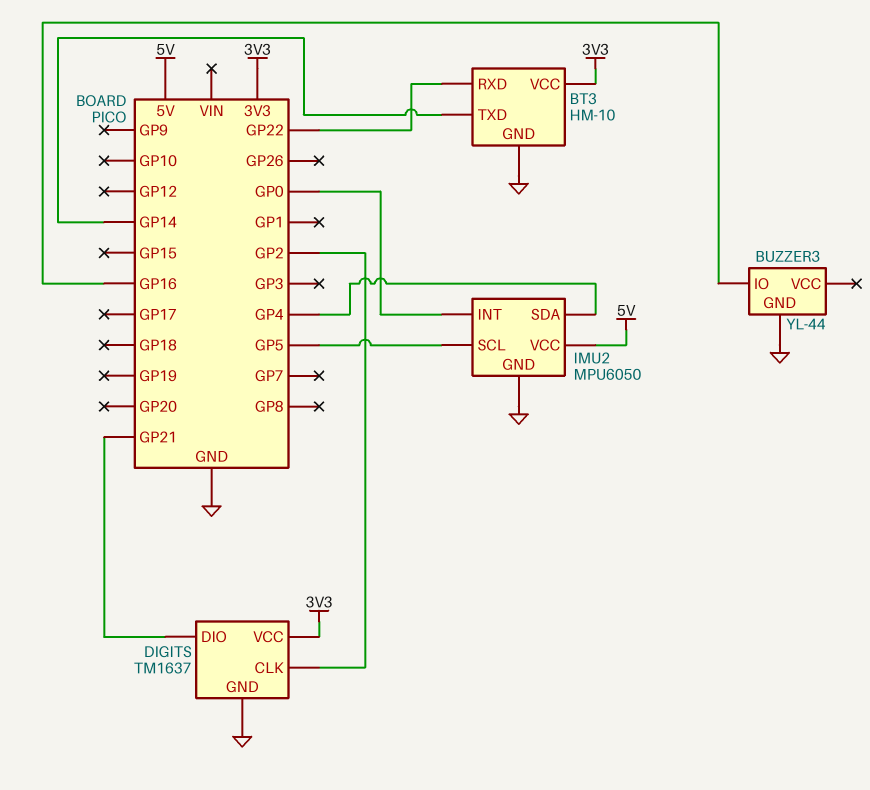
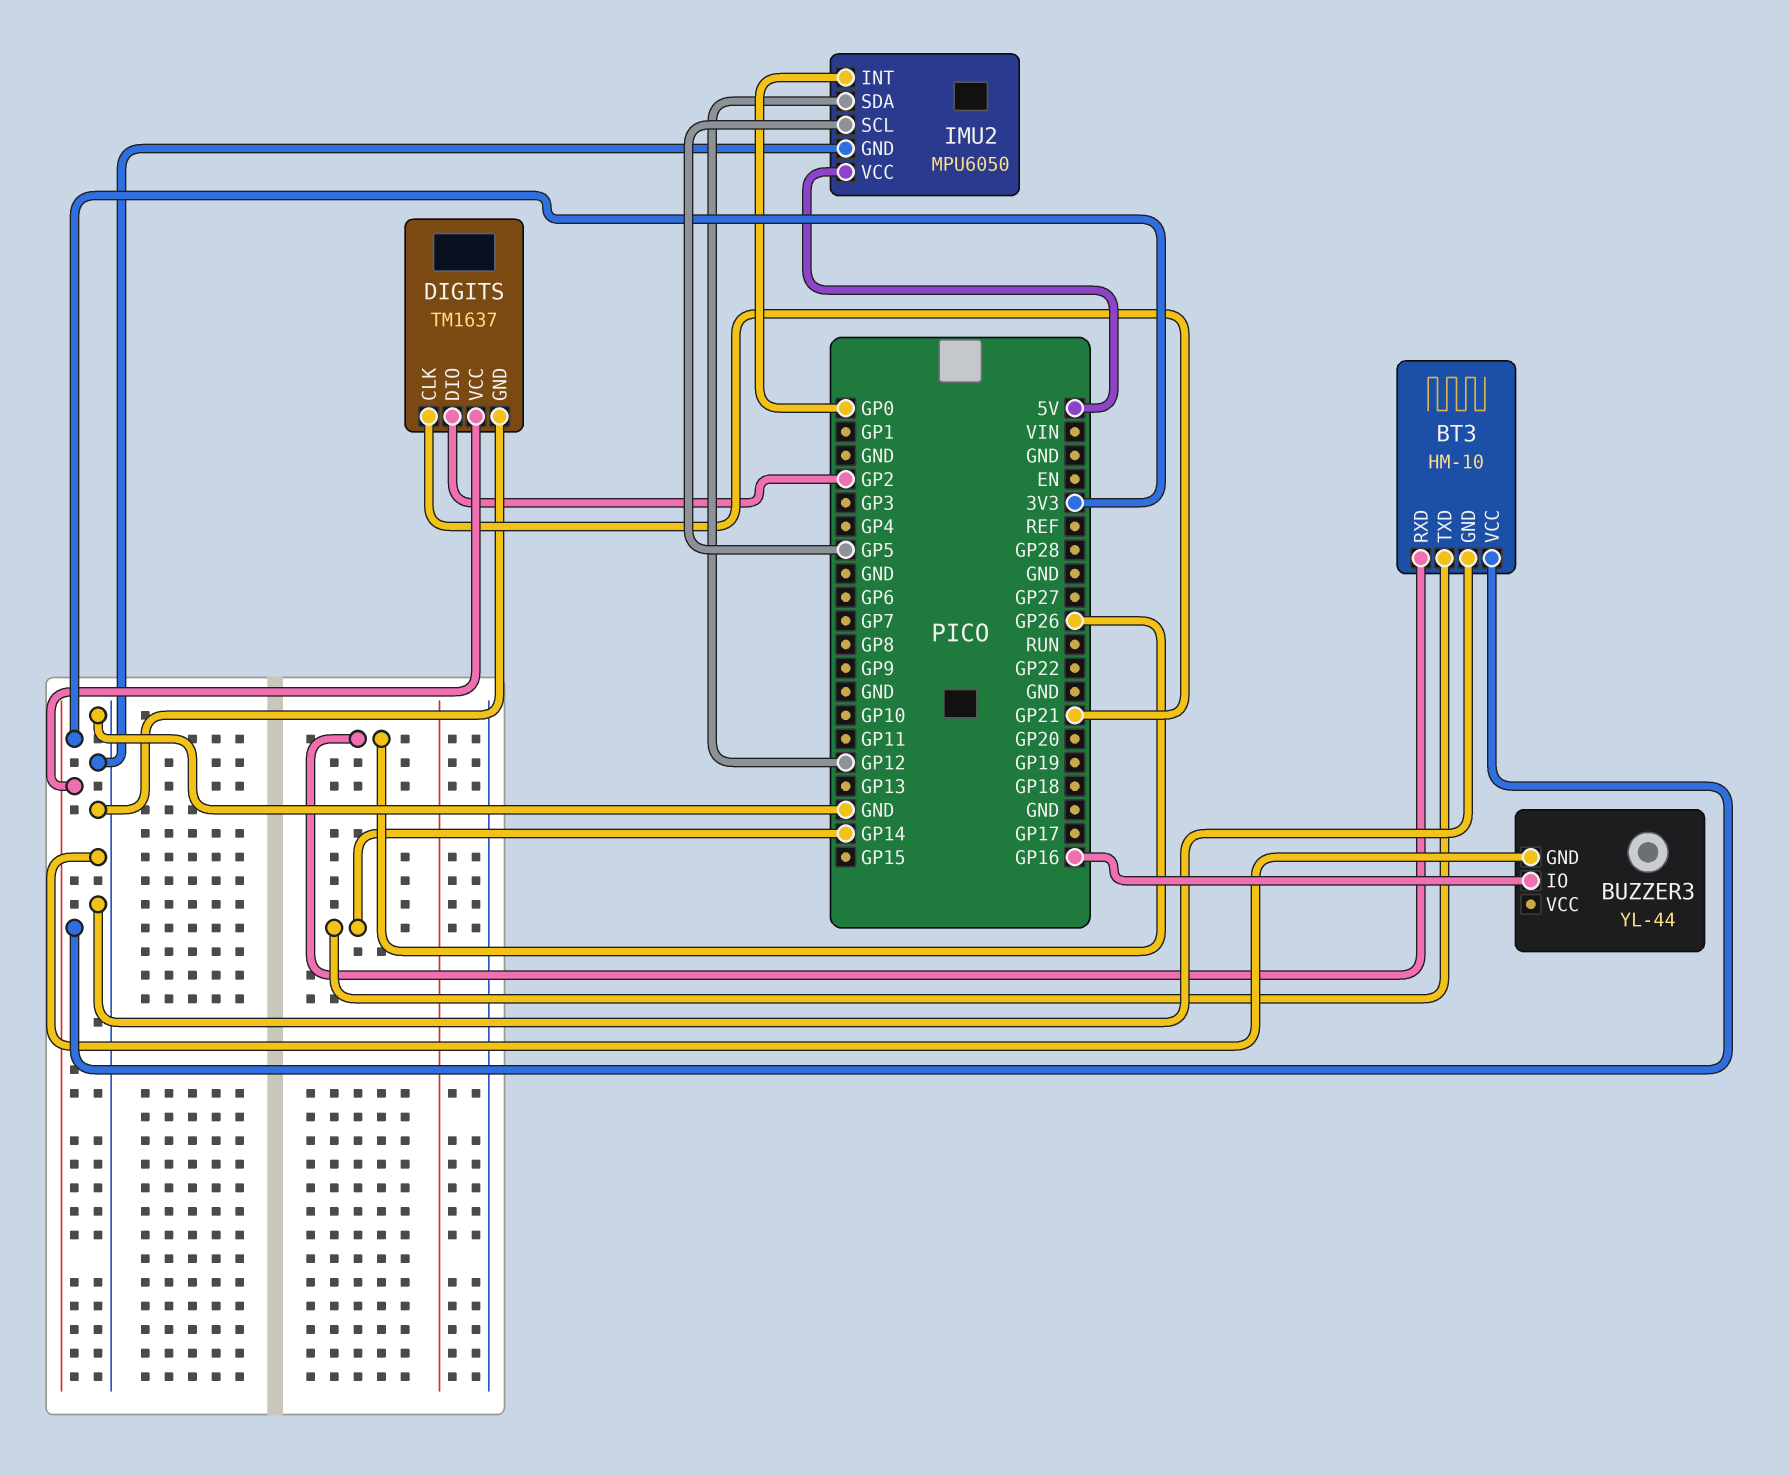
BT3 pin RXD: GP22 -> GP26
DIGITS pin CLK: GP2 -> GP21
DIGITS pin DIO: GP21 -> GP2
IMU2 pin SDA: GP4 -> GP12

